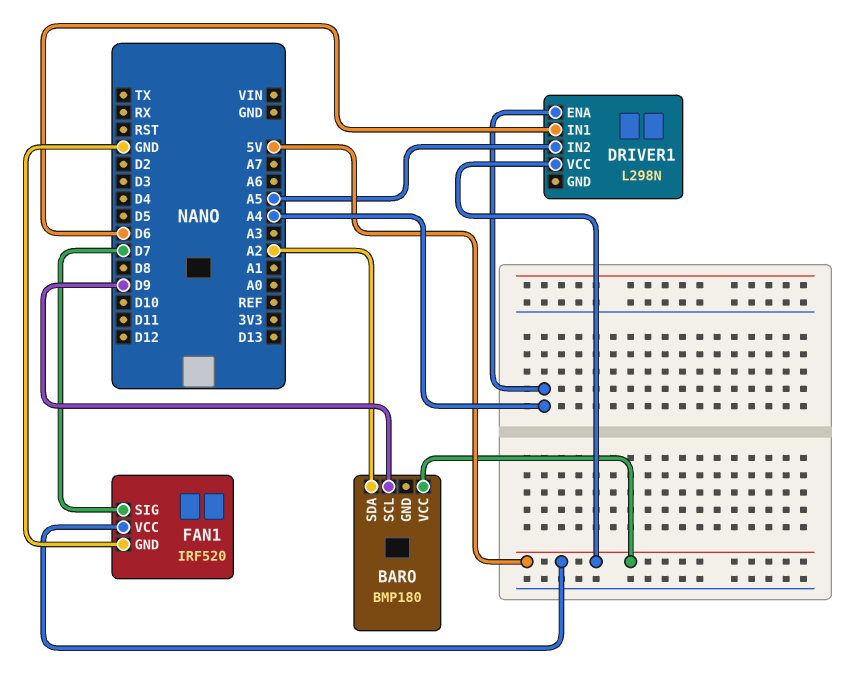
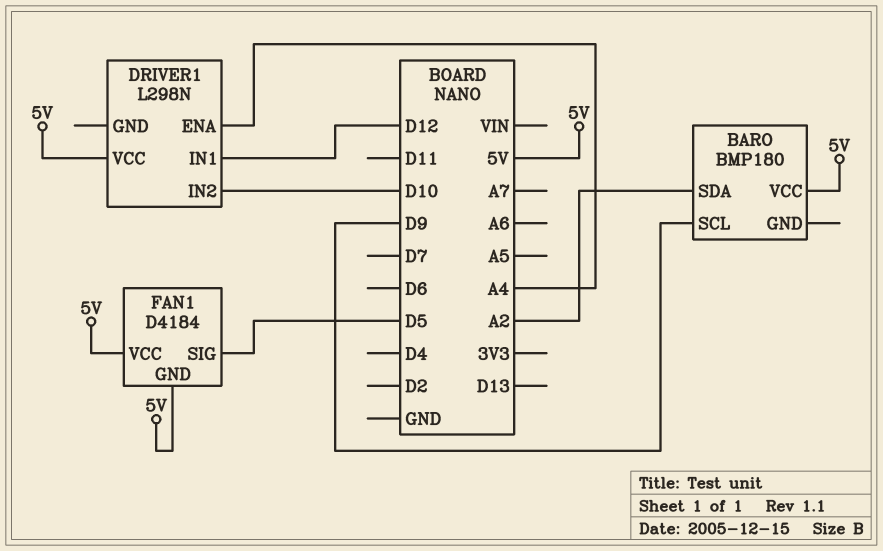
DRIVER1 pin IN1: D6 -> D12
DRIVER1 pin IN2: A5 -> D10
FAN1: IRF520 -> D4184
FAN1 pin GND: GND -> 5V
FAN1 pin SIG: D7 -> D5

